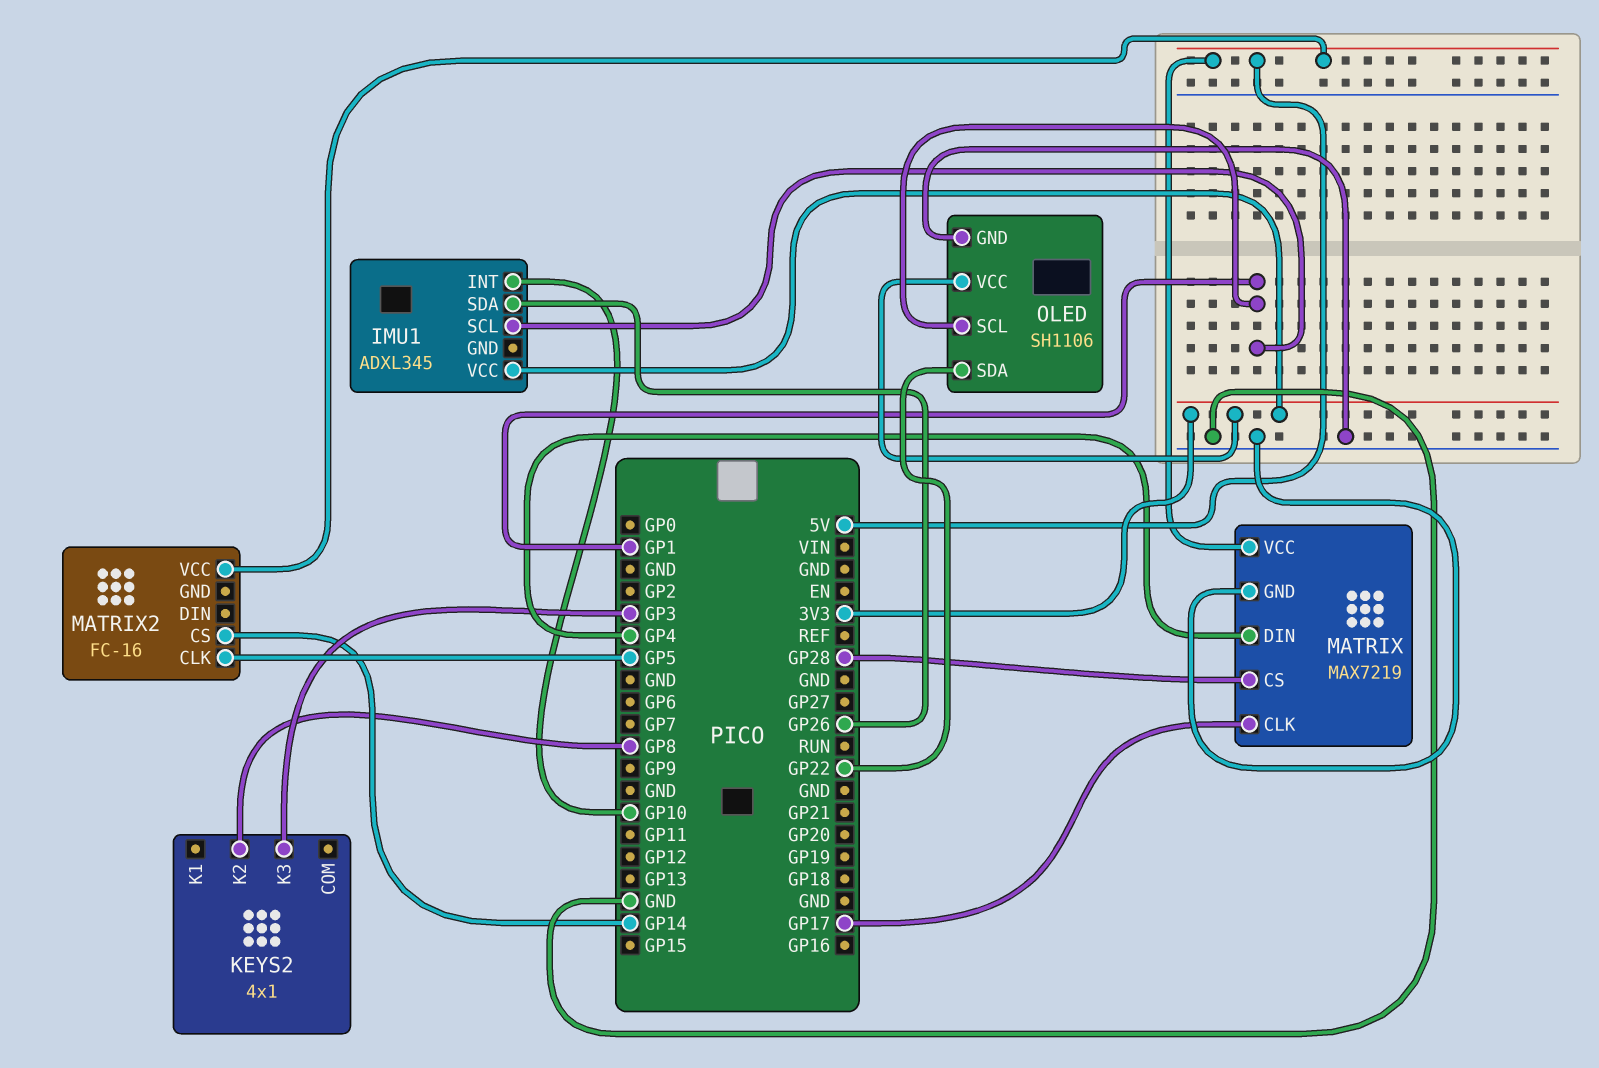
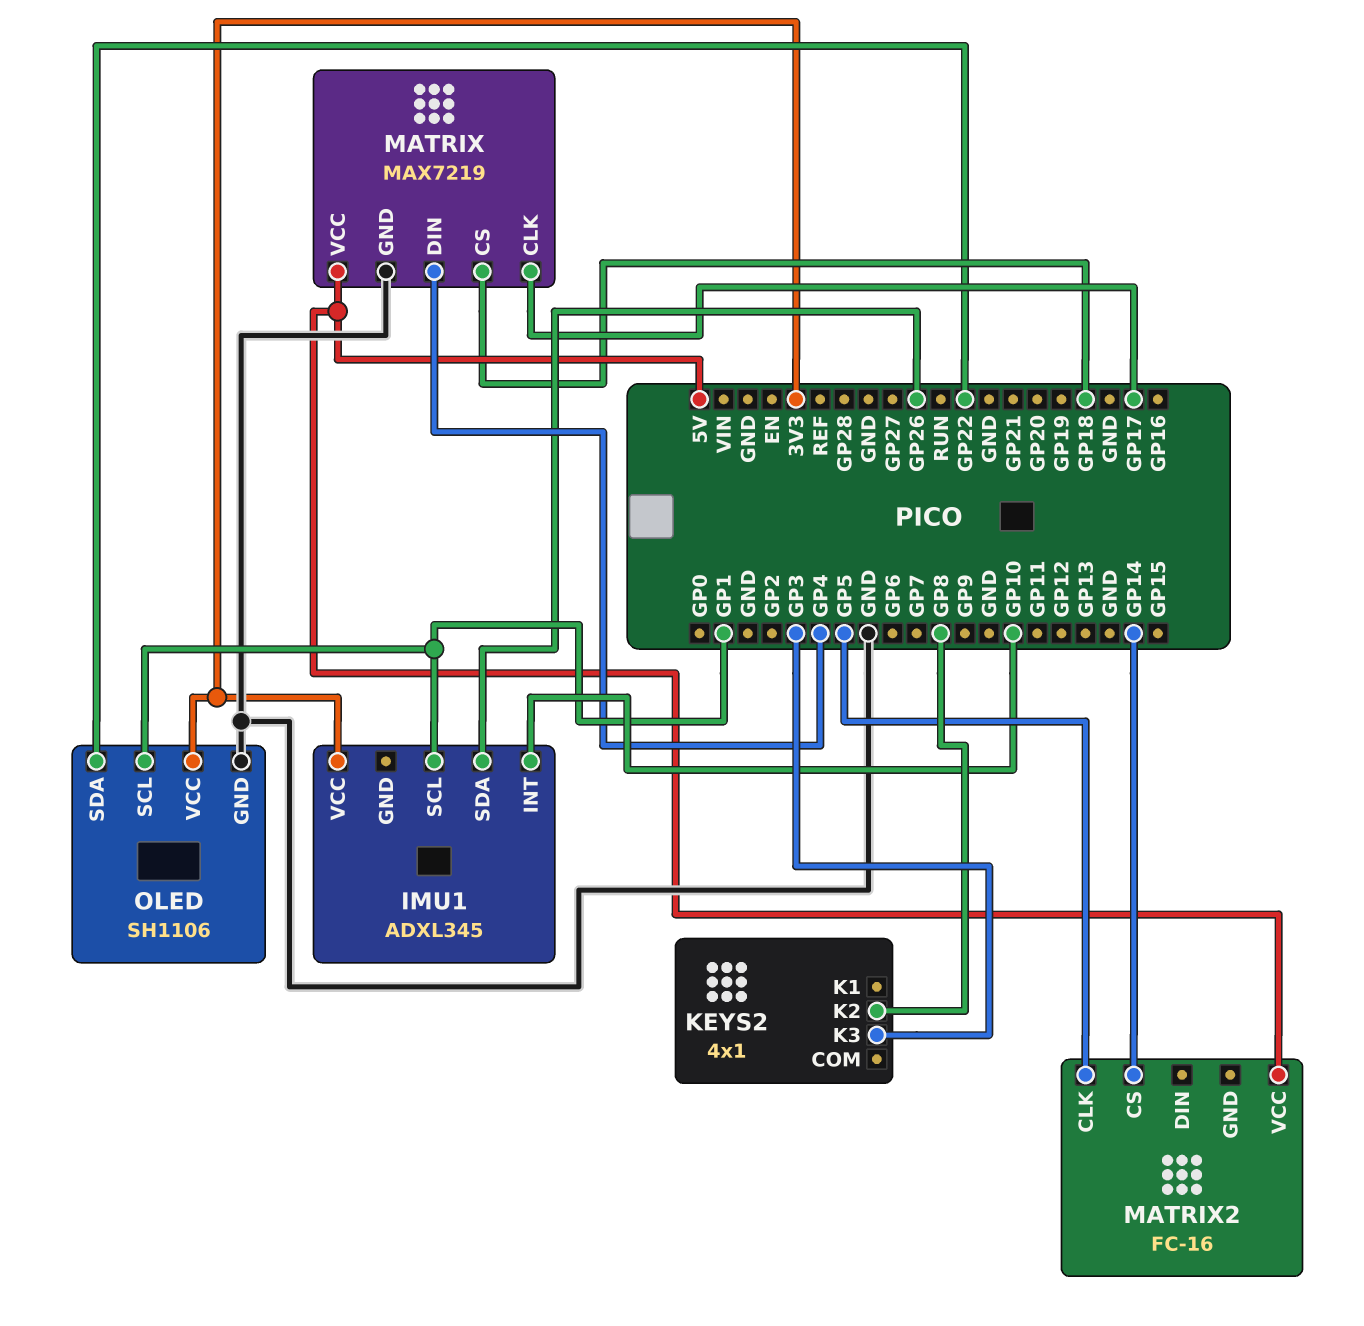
MATRIX pin CS: GP28 -> GP18

